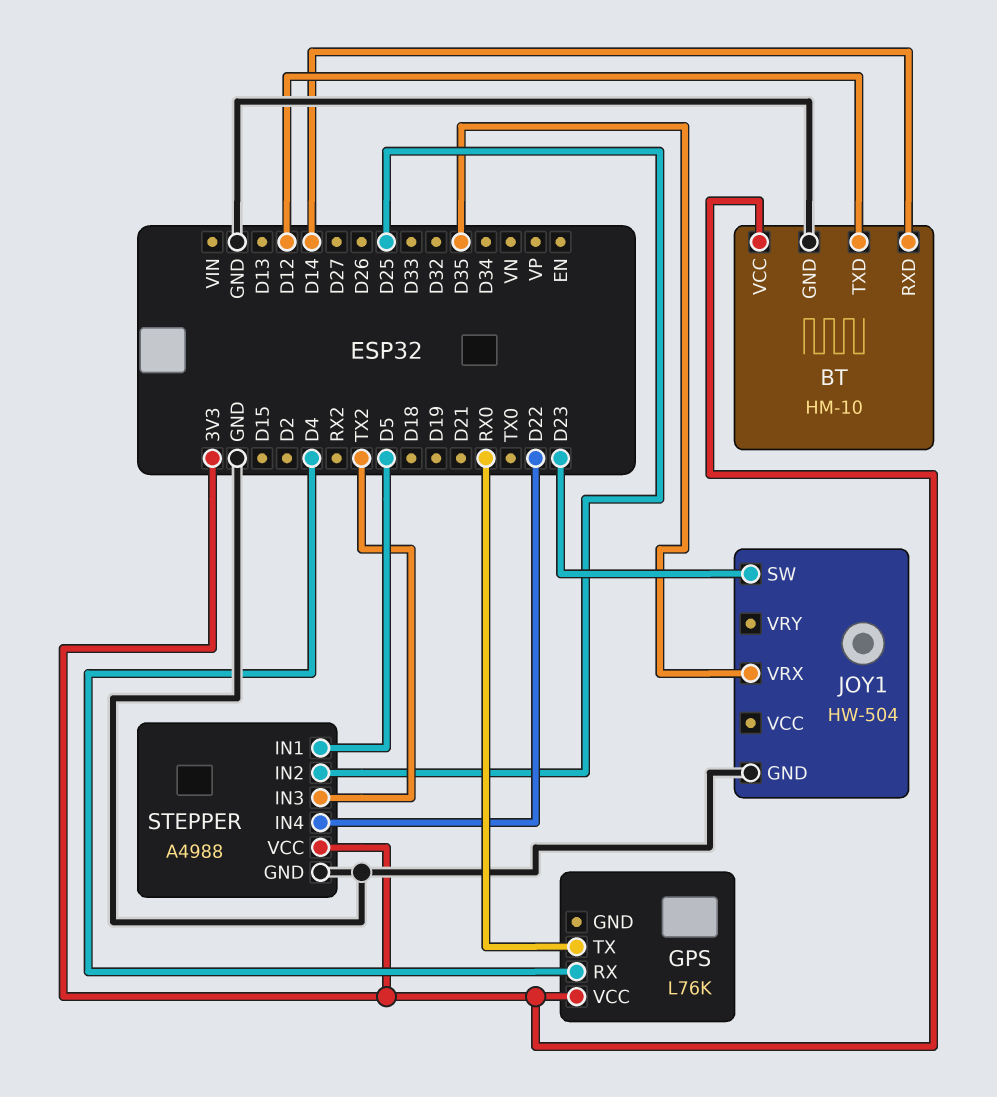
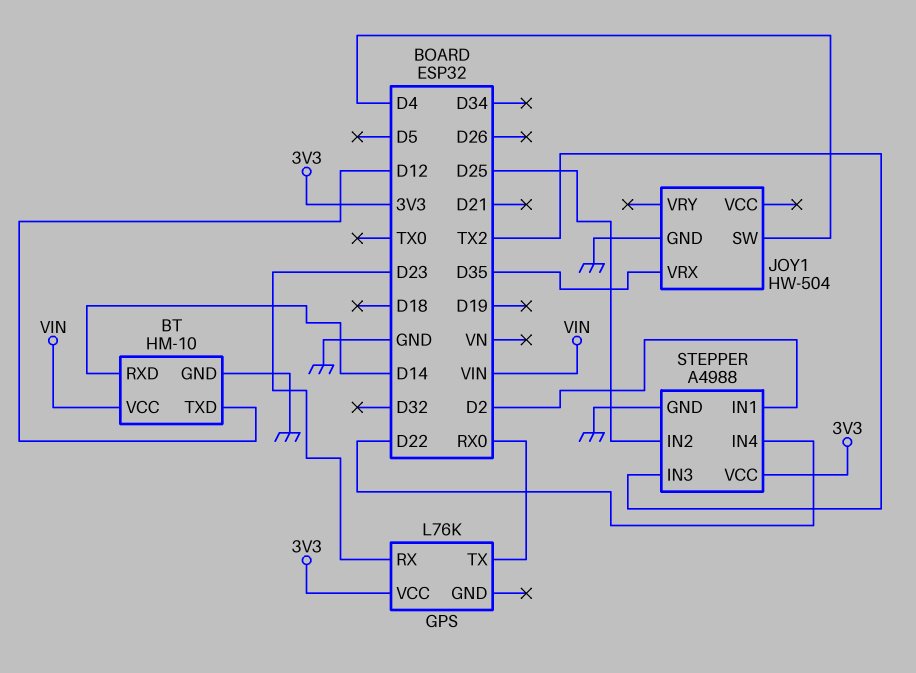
BT pin VCC: 3V3 -> VIN
GPS pin RX: D4 -> D23
JOY1 pin SW: D23 -> D4
STEPPER pin IN1: D5 -> D2

